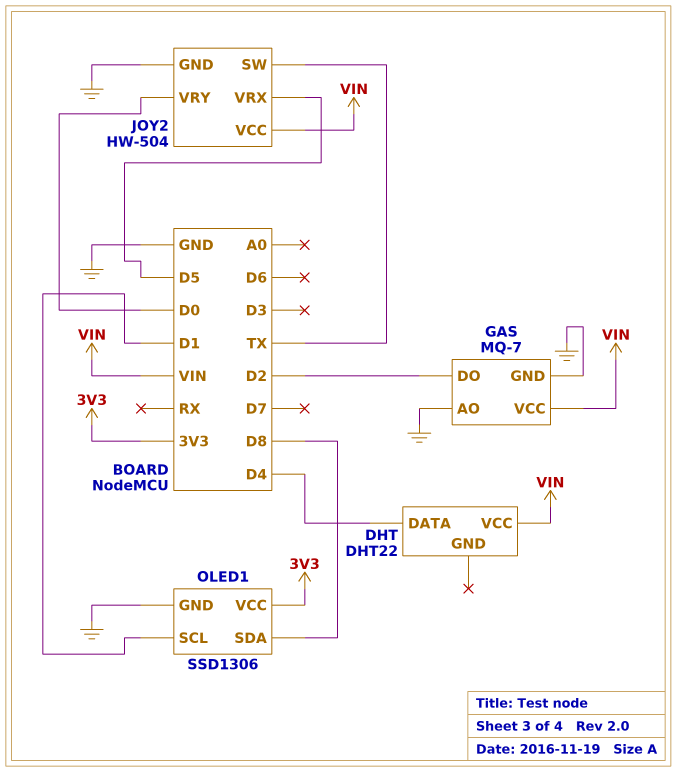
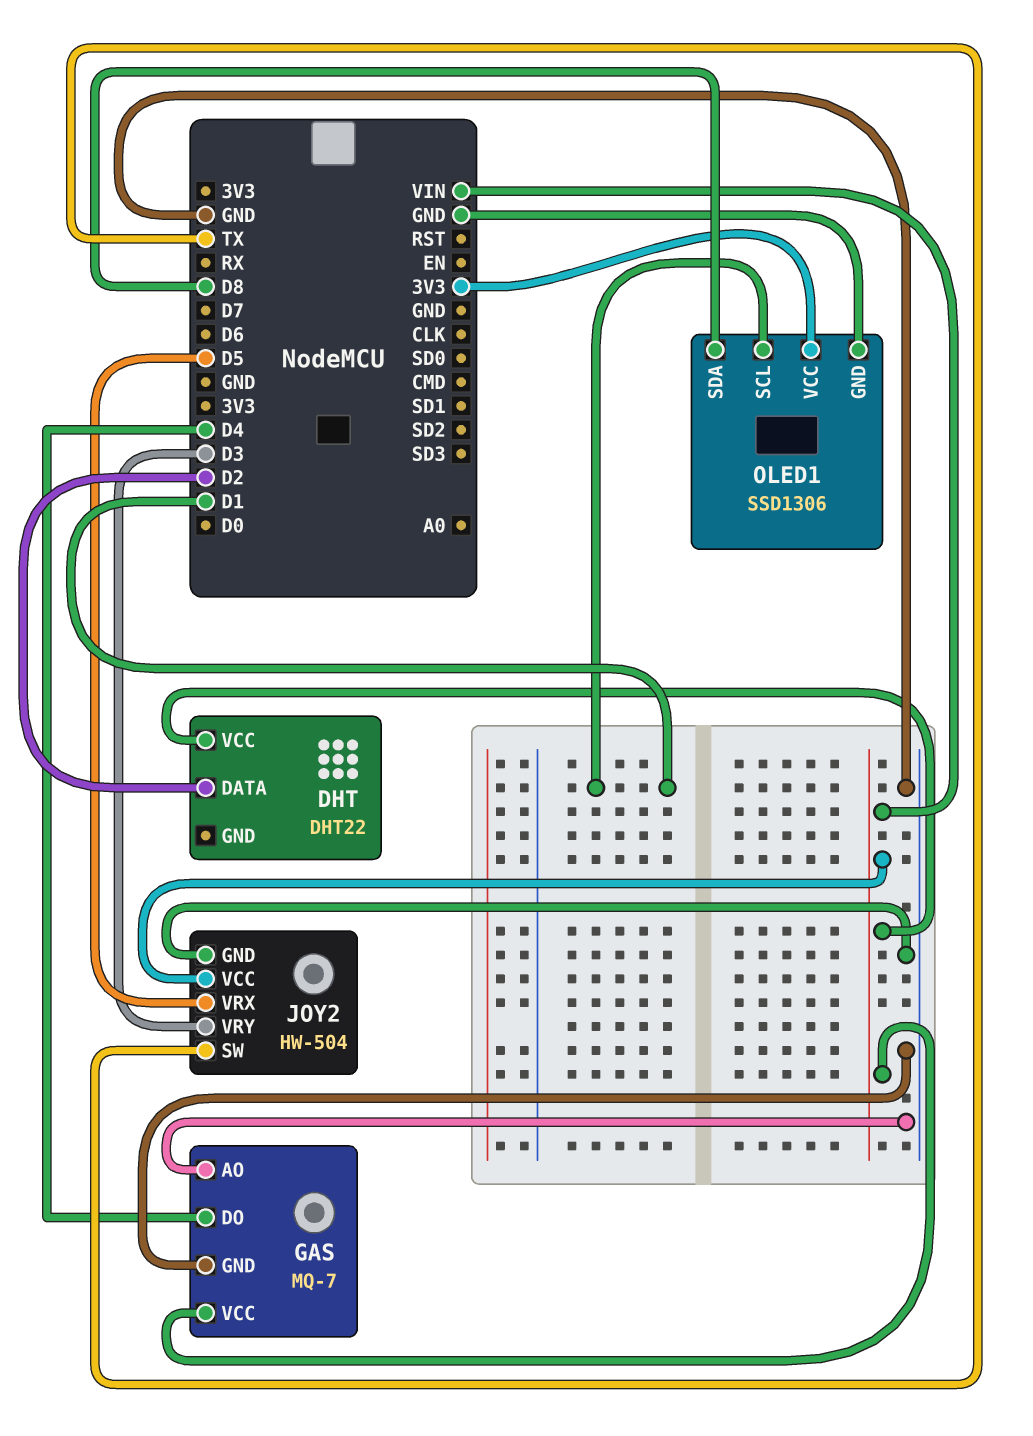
DHT pin DATA: D4 -> D2
GAS pin DO: D2 -> D4
JOY2 pin VRY: D0 -> D3

